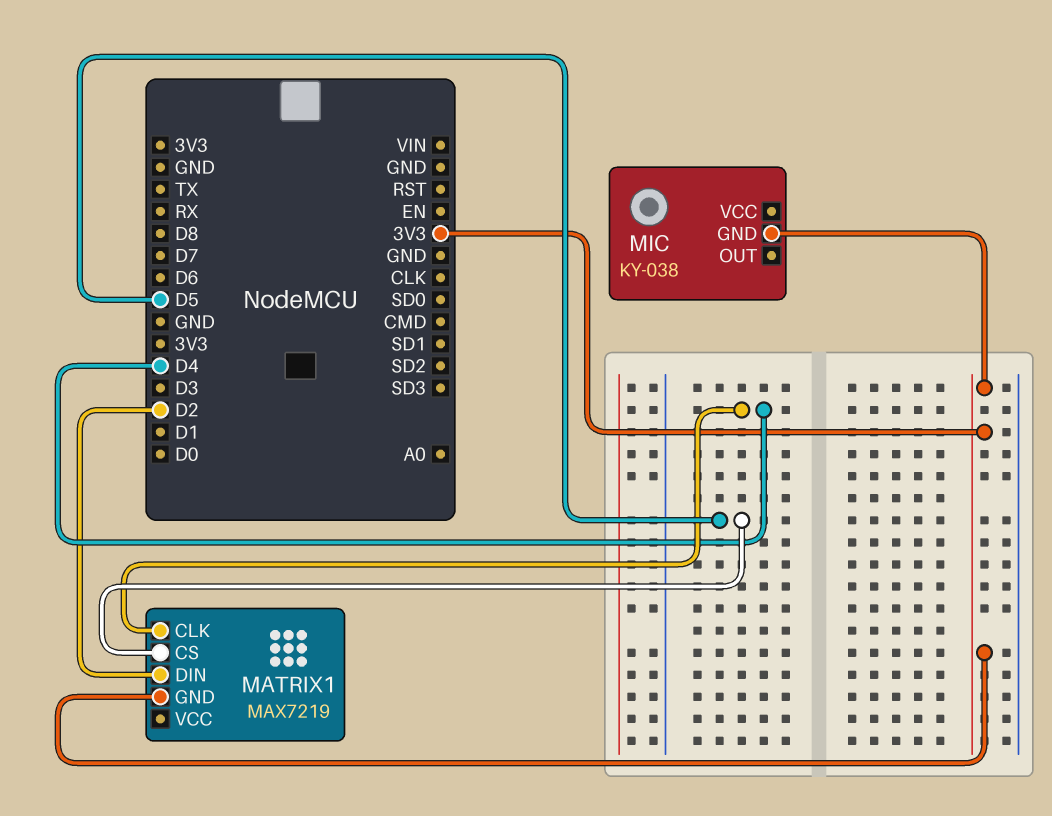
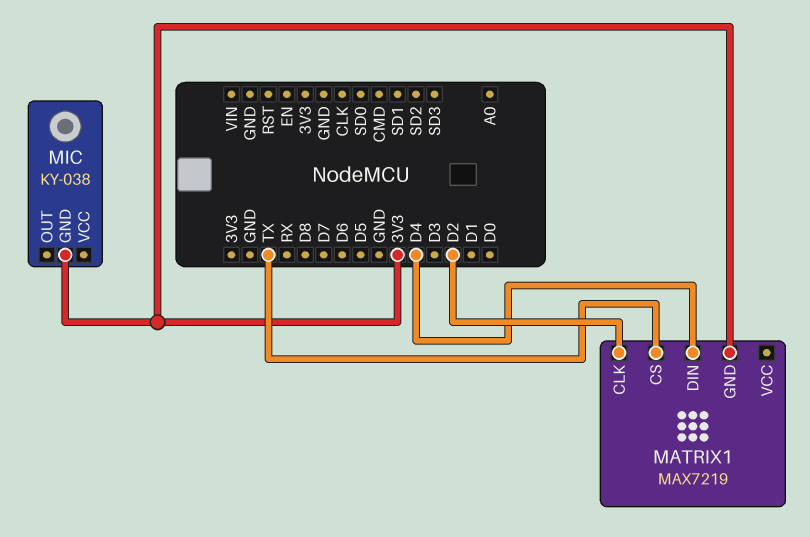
MATRIX1 pin CLK: D4 -> D2
MATRIX1 pin CS: D5 -> TX
MATRIX1 pin DIN: D2 -> D4

